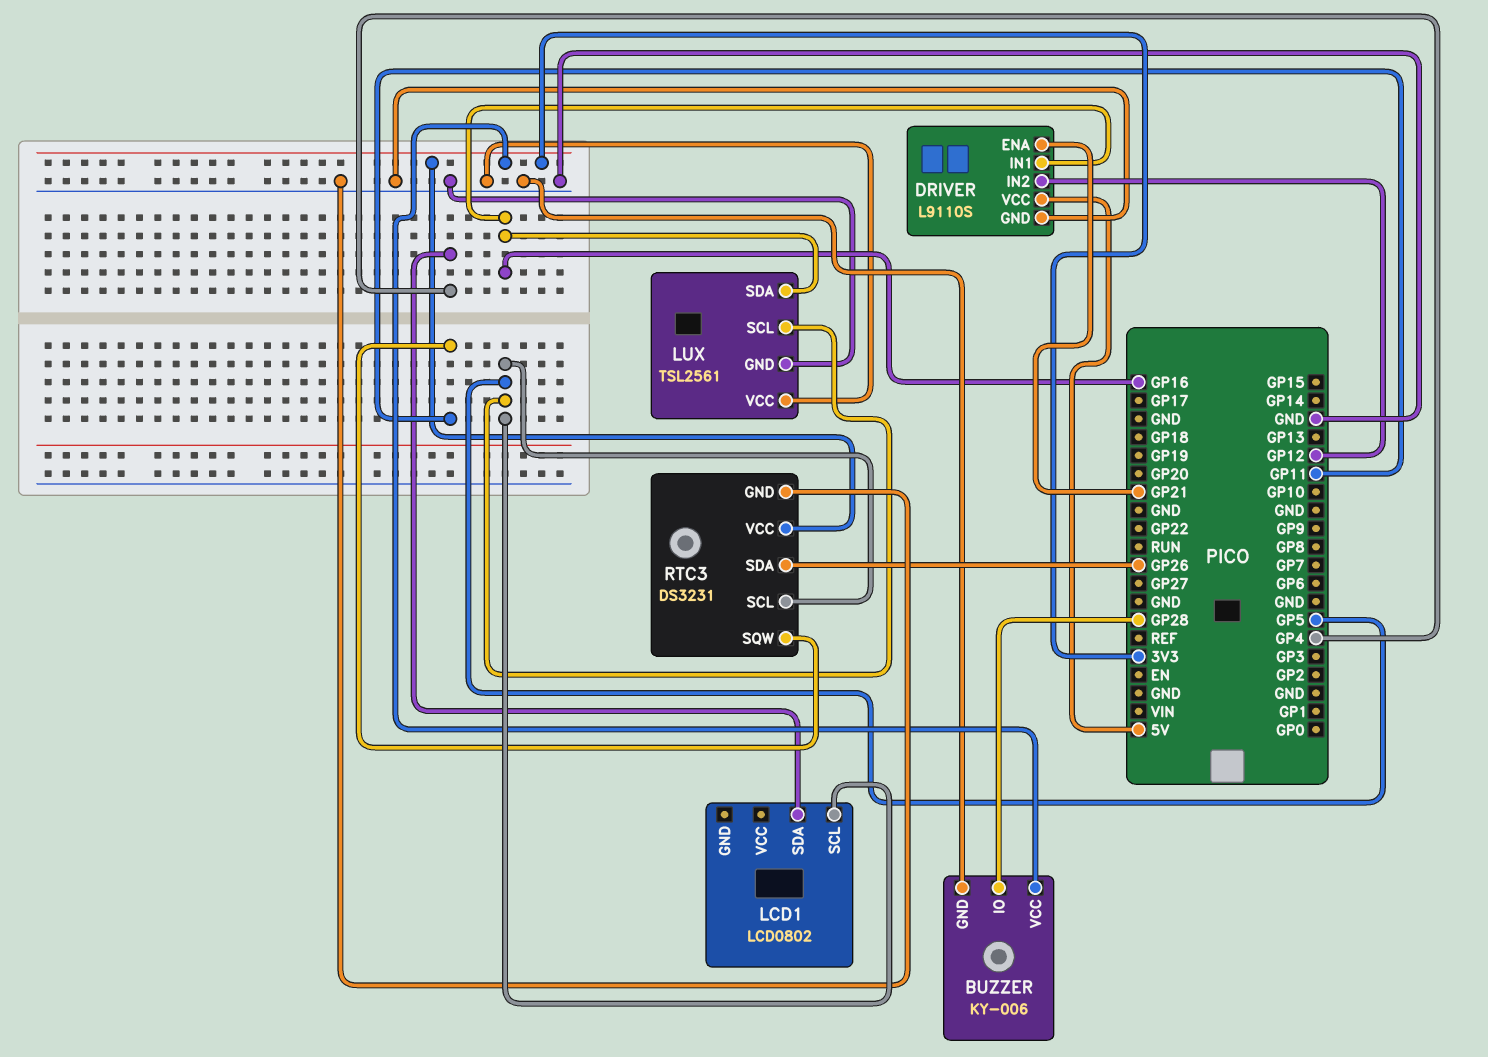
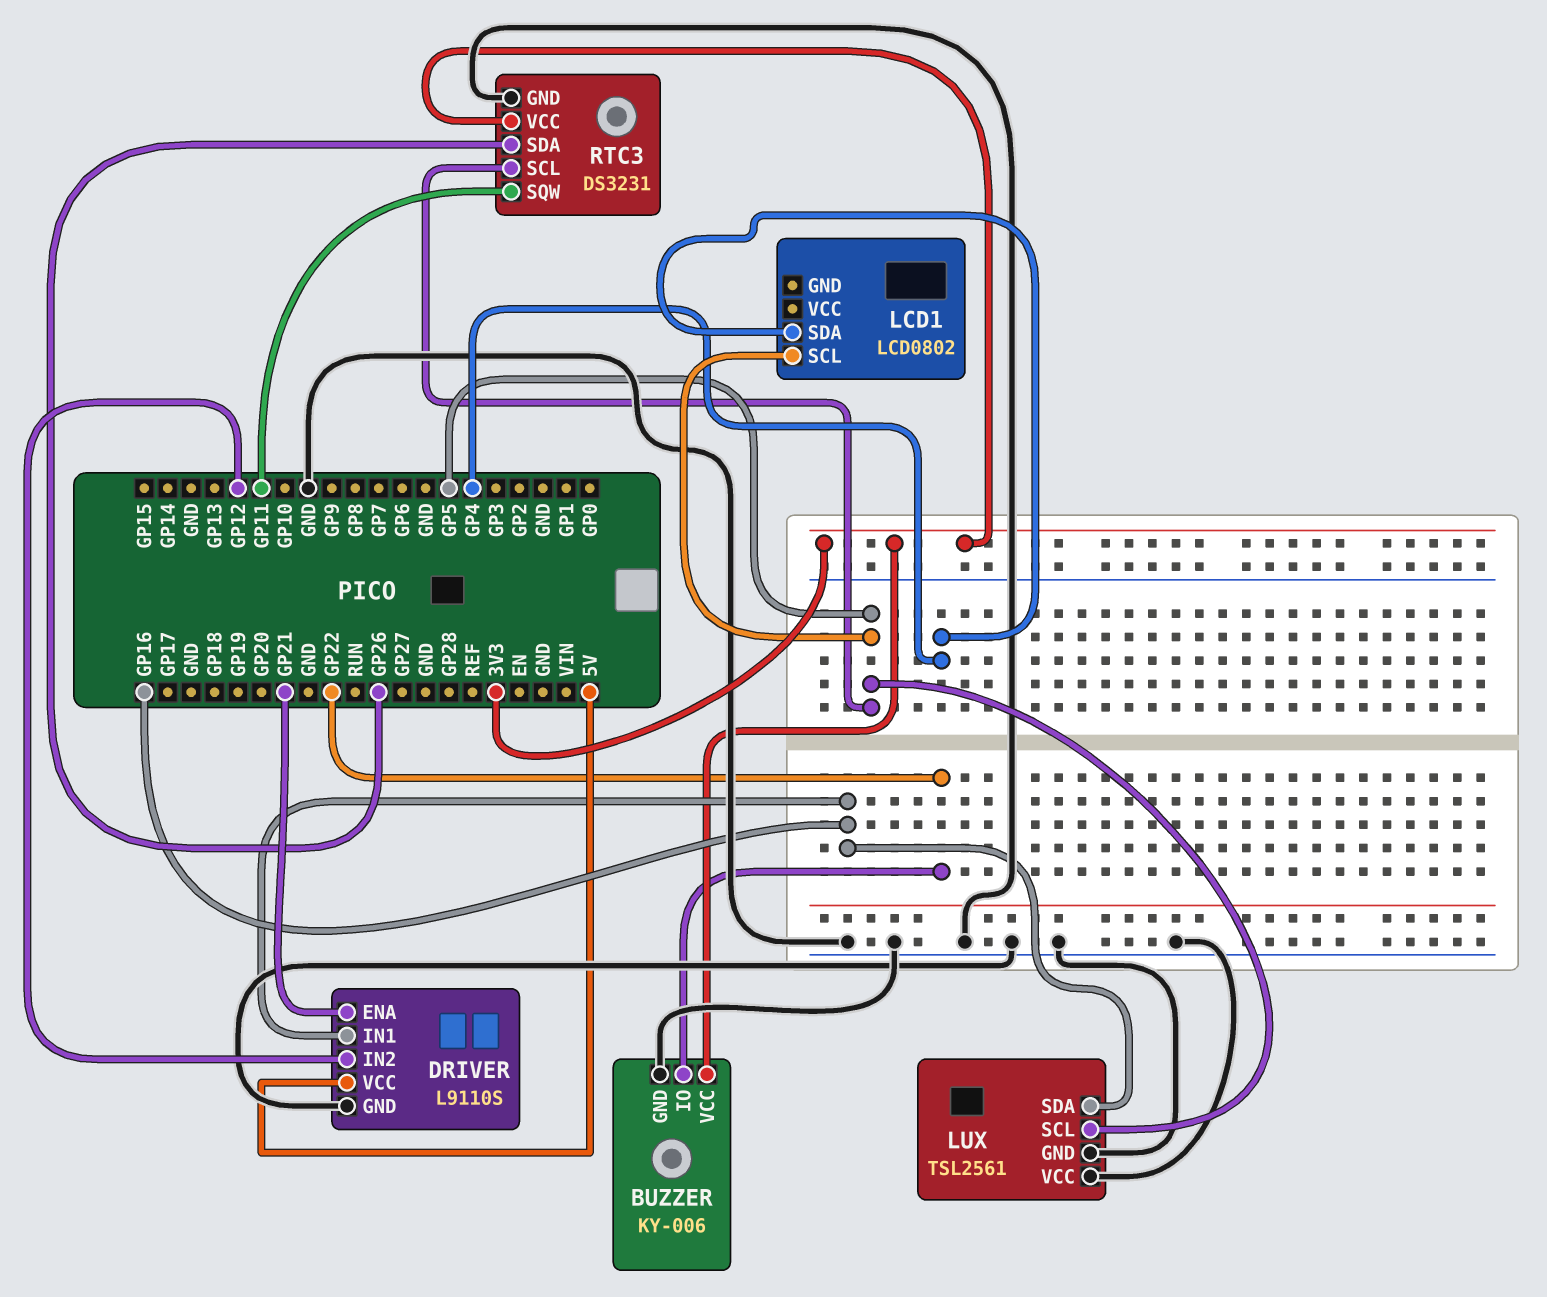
BUZZER pin IO: GP28 -> GP22

